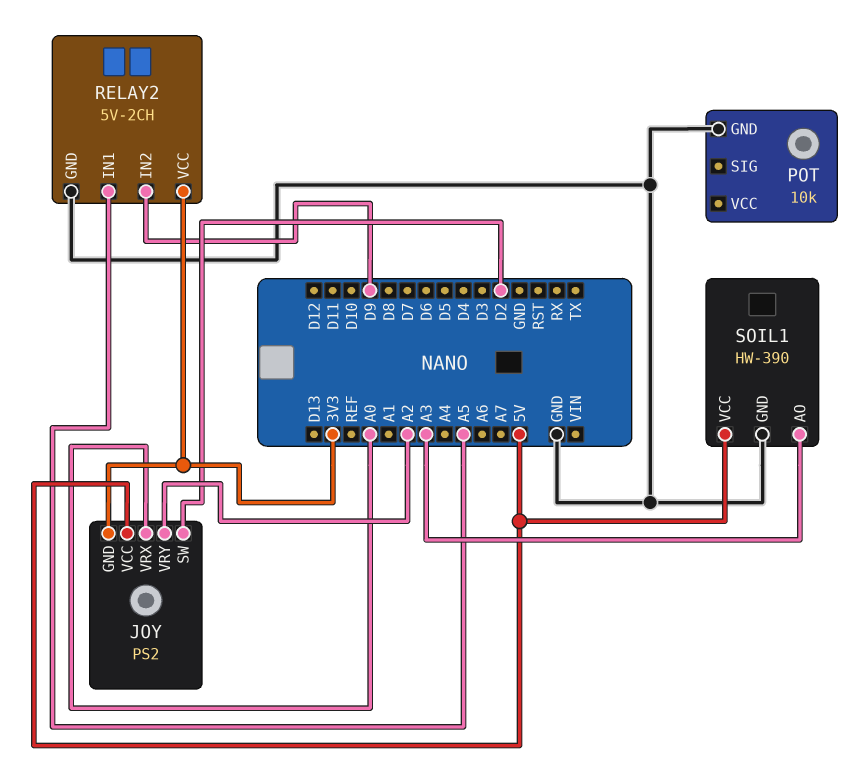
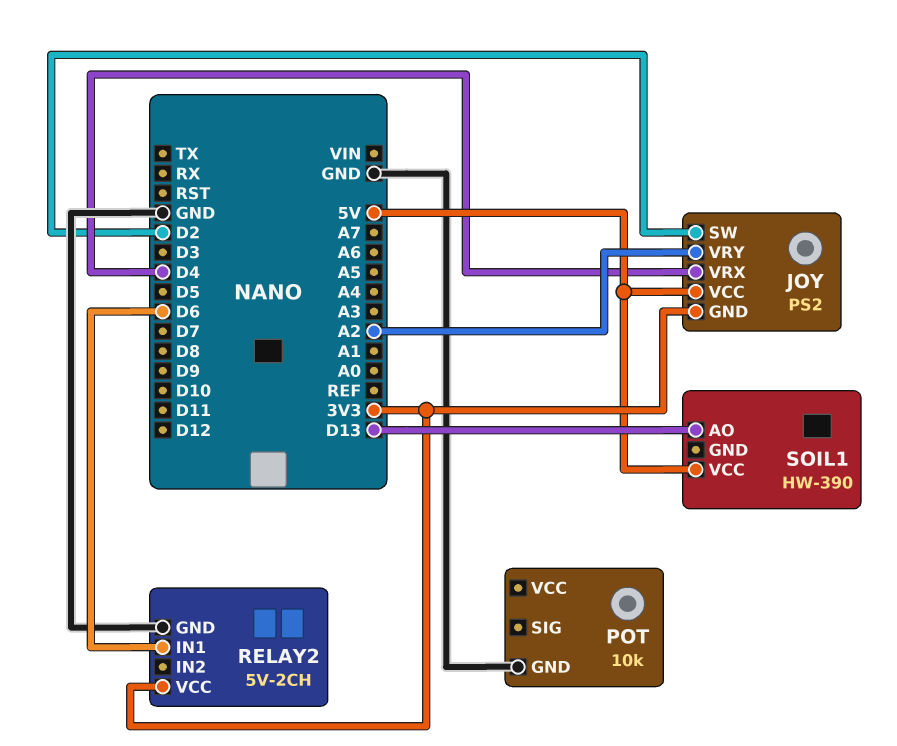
JOY pin VRX: A0 -> D4
RELAY2 pin IN1: A5 -> D6
RELAY2 pin IN2: D9 -> none
SOIL1 pin AO: A3 -> D13
SOIL1 pin GND: GND -> none

